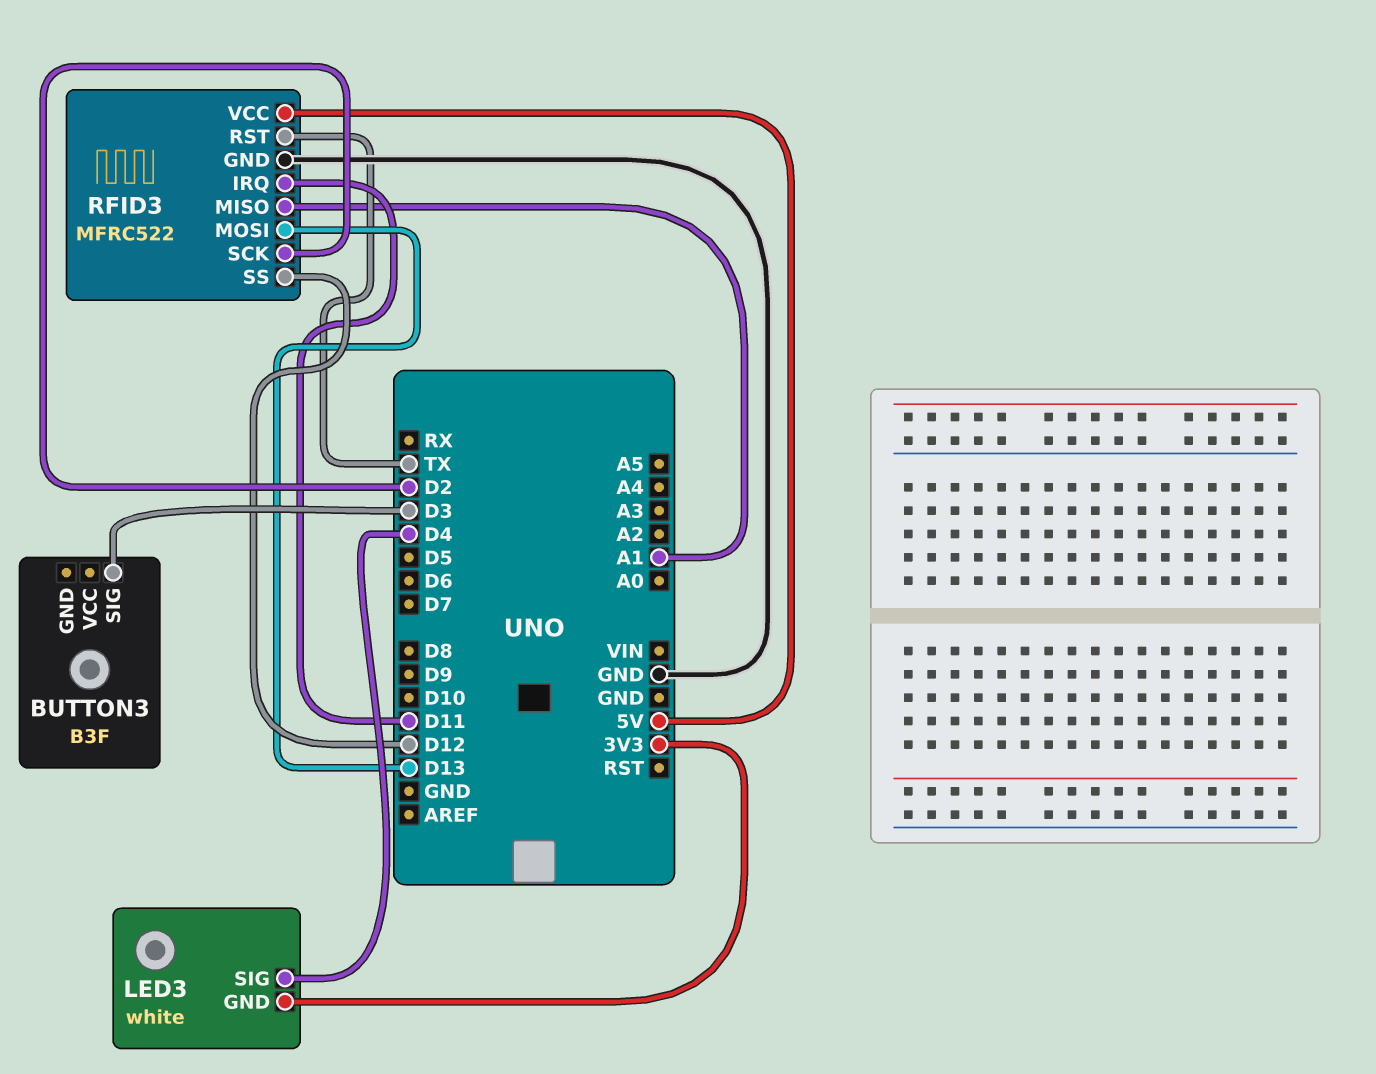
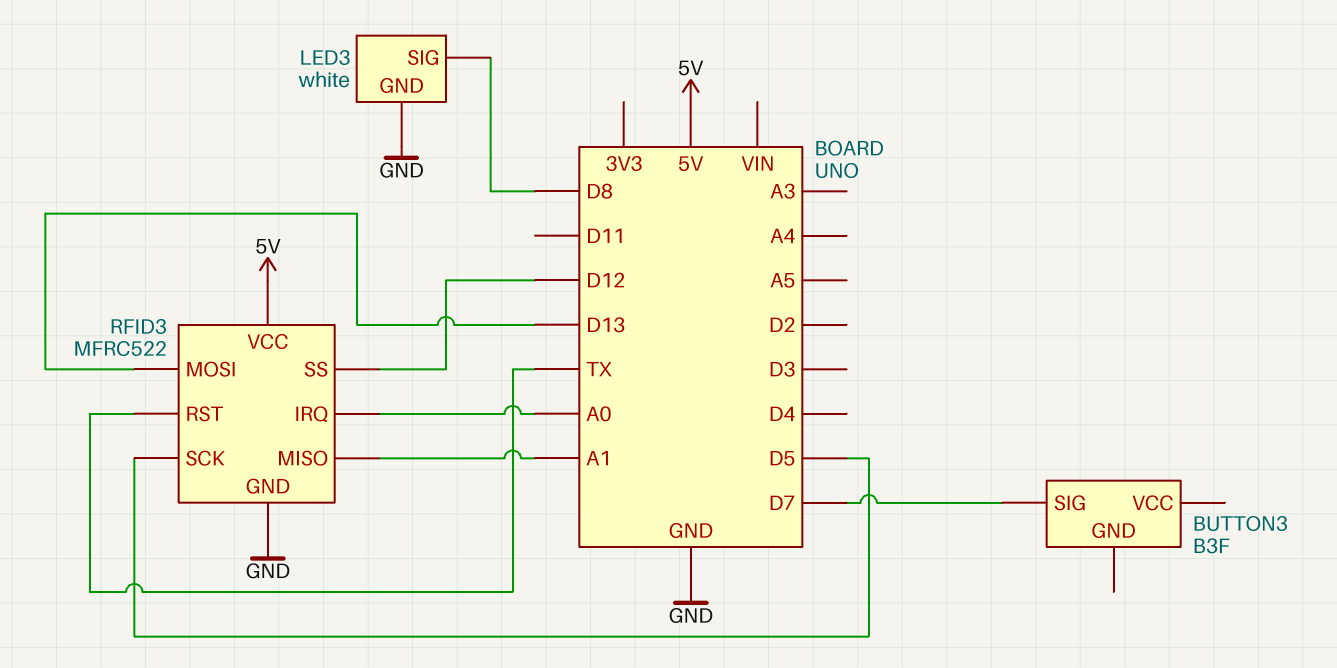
BUTTON3 pin SIG: D3 -> D7
LED3 pin GND: 3V3 -> GND
LED3 pin SIG: D4 -> D8
RFID3 pin IRQ: D11 -> A0
RFID3 pin SCK: D2 -> D5

